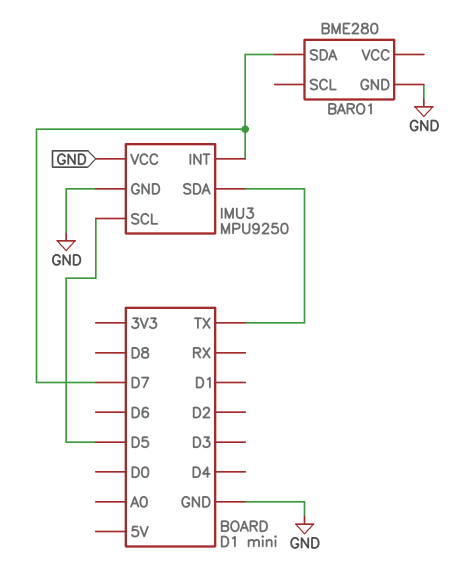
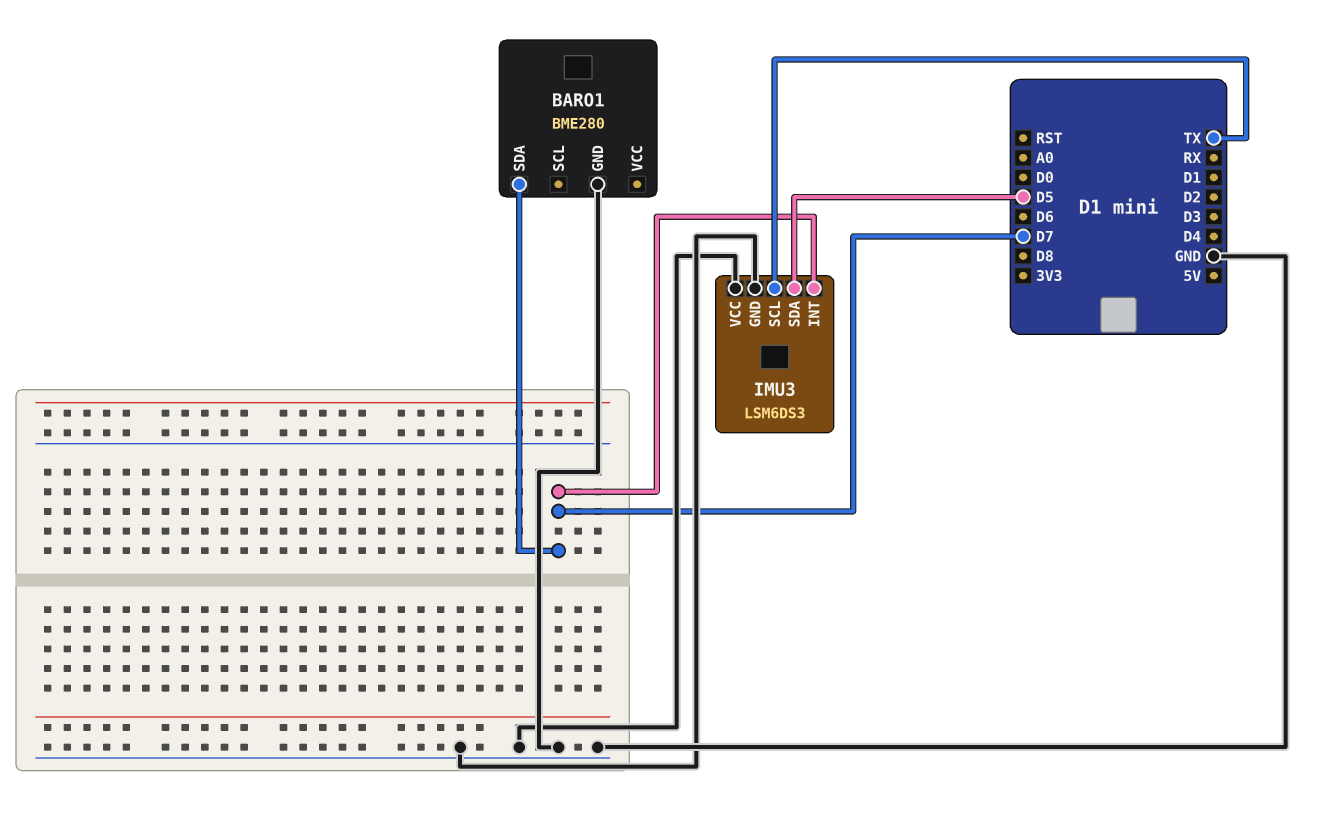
IMU3: MPU9250 -> LSM6DS3
IMU3 pin SCL: D5 -> TX
IMU3 pin SDA: TX -> D5

